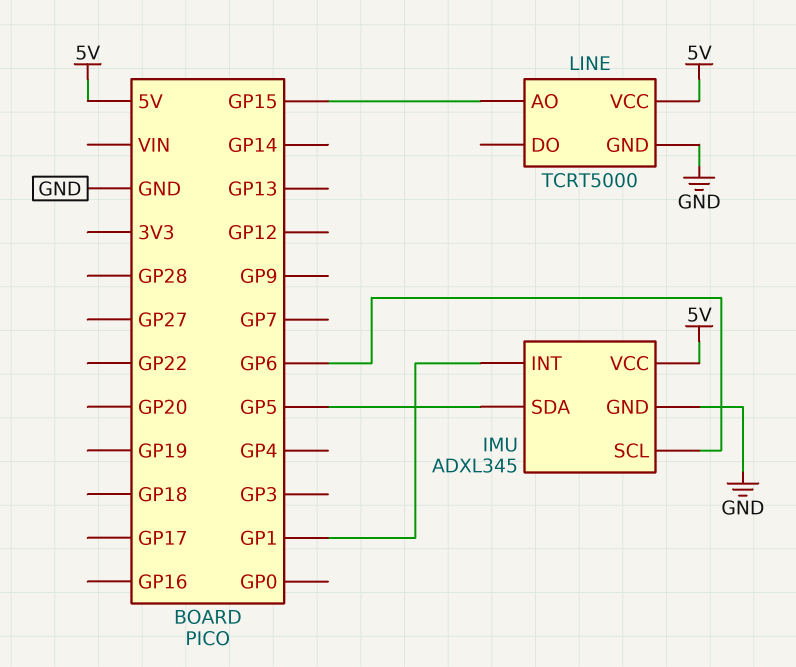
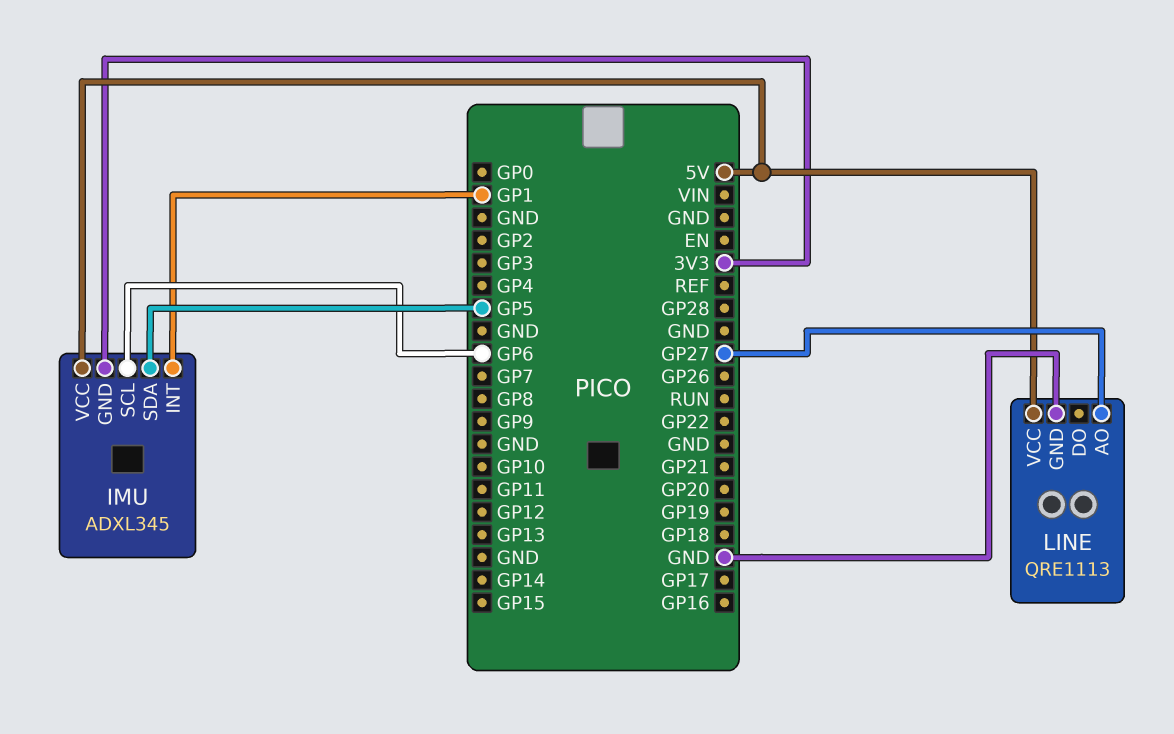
IMU pin GND: GND -> 3V3
LINE: TCRT5000 -> QRE1113
LINE pin AO: GP15 -> GP27

